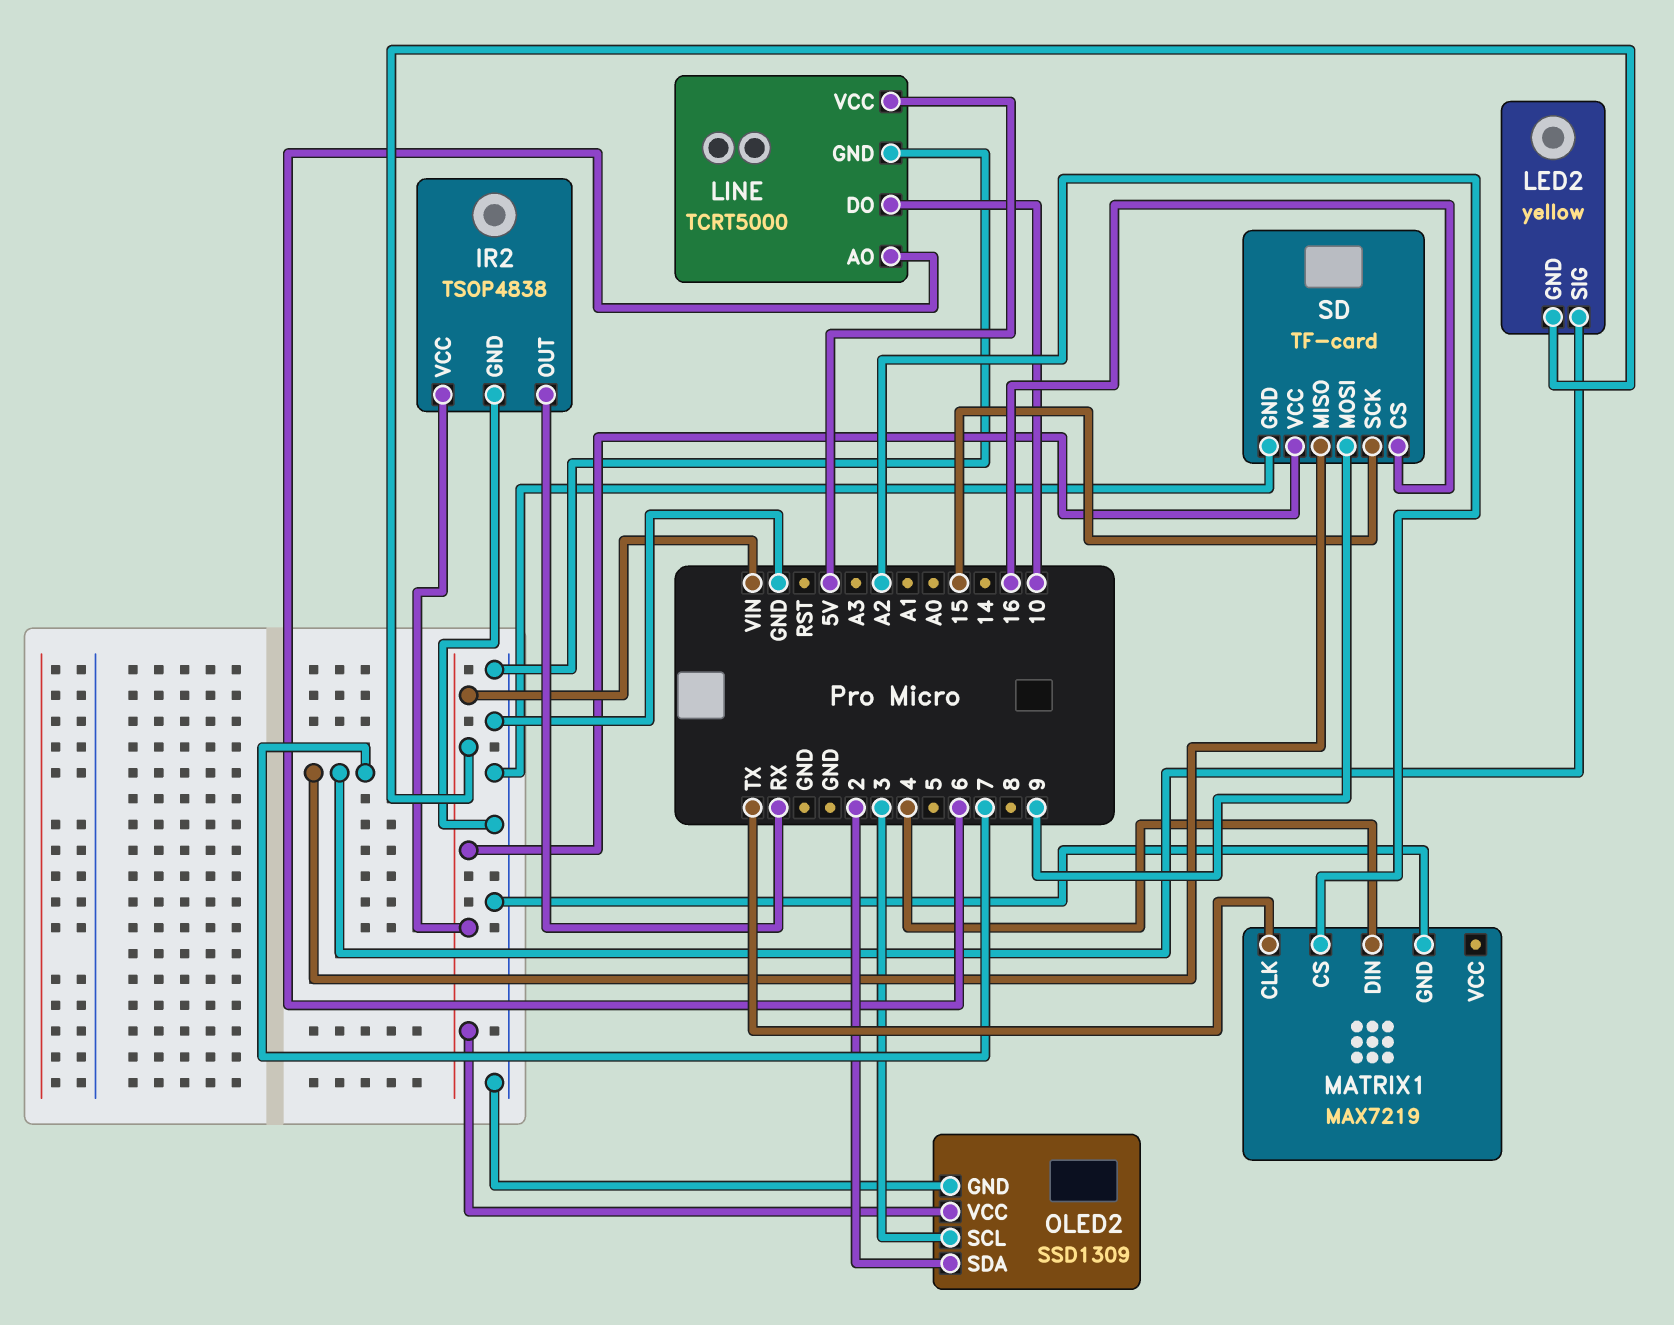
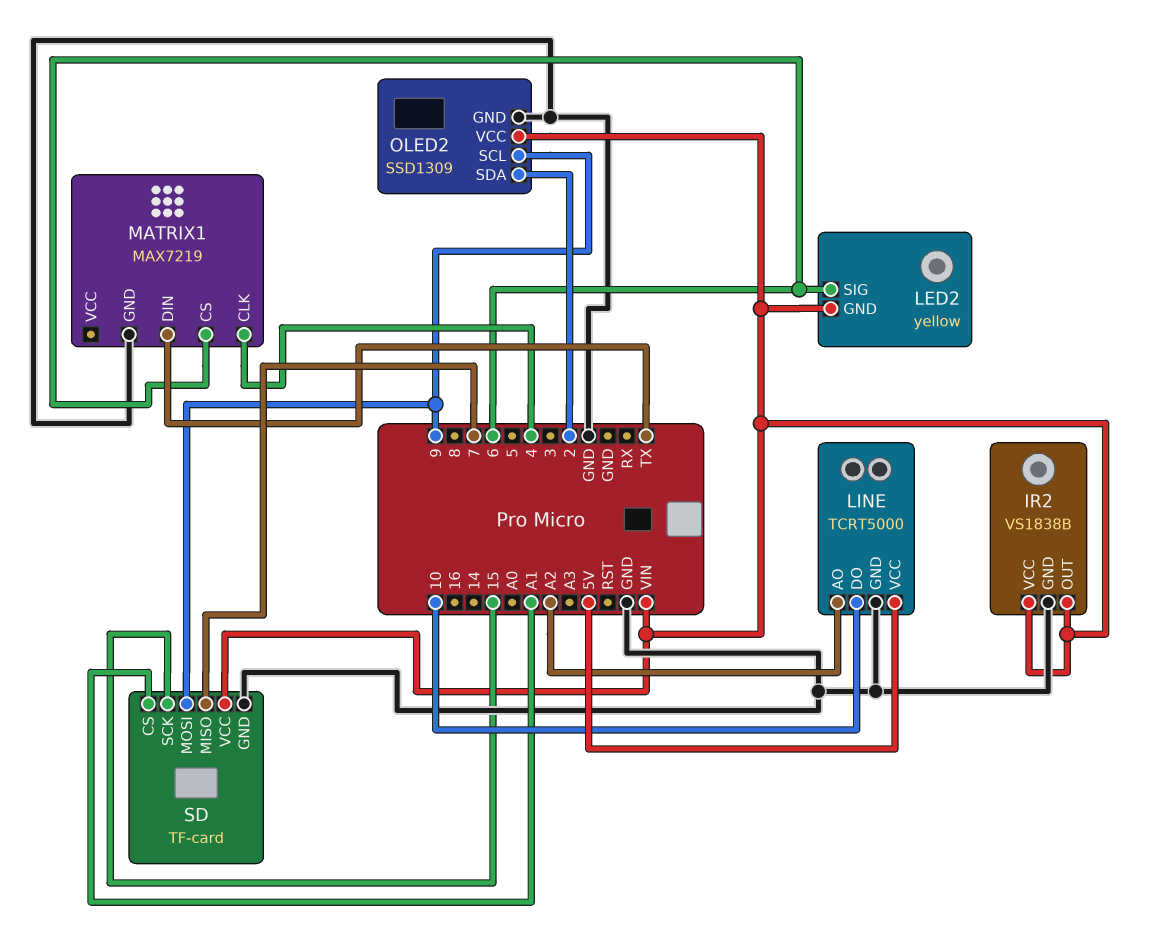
IR2: TSOP4838 -> VS1838B
IR2 pin OUT: RX -> VIN
LED2 pin SIG: 7 -> 6
LINE pin AO: 6 -> A2
MATRIX1 pin CLK: TX -> 4
MATRIX1 pin CS: A2 -> 6
MATRIX1 pin DIN: 4 -> TX
OLED2 pin SCL: 3 -> 9
SD pin CS: 16 -> A1

